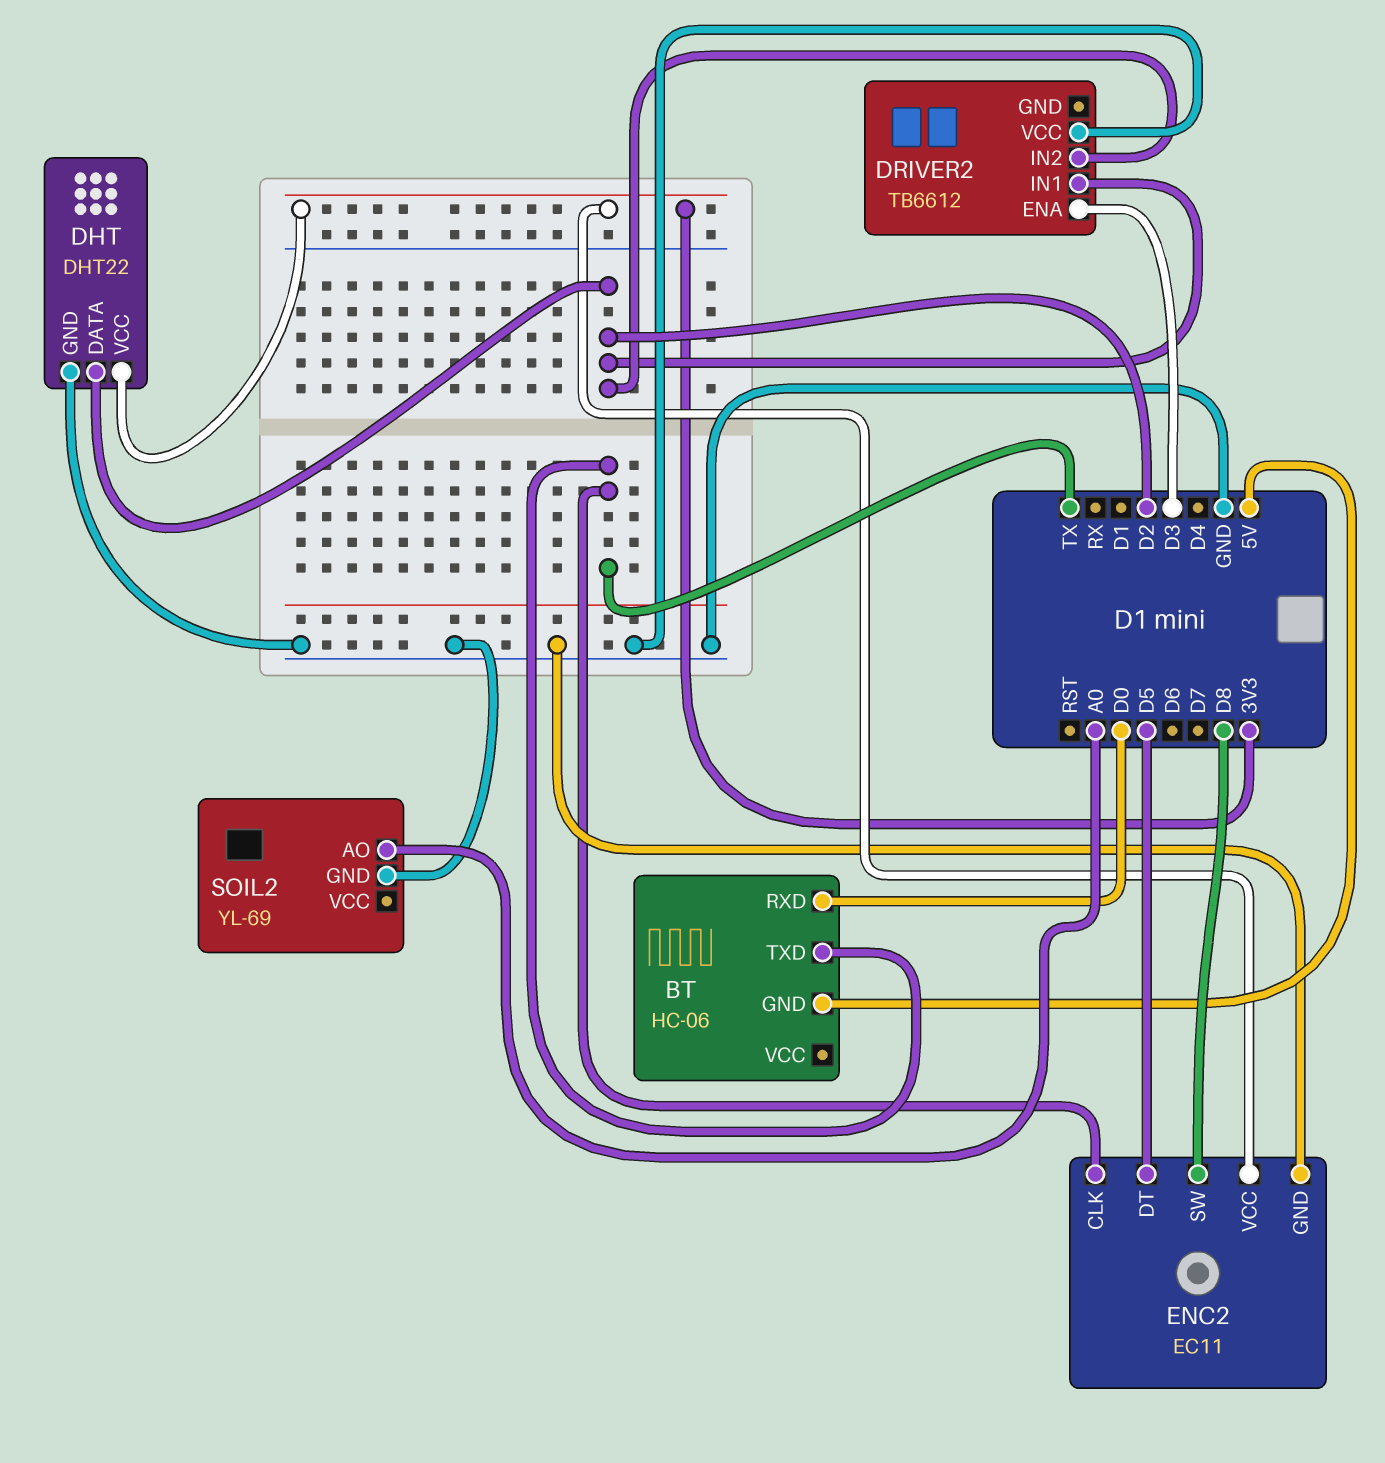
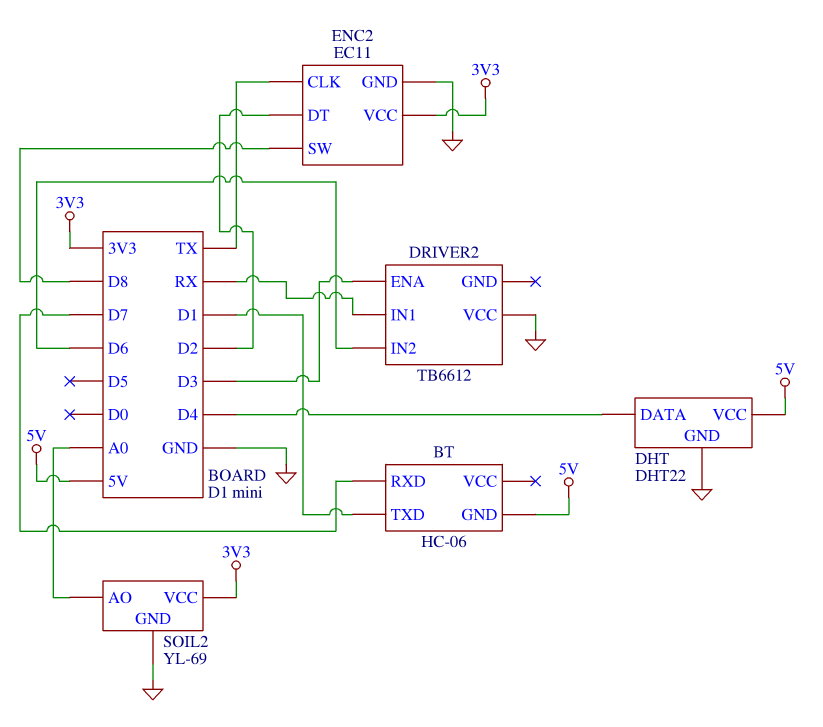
BT pin RXD: D0 -> D7
BT pin TXD: TX -> D1
DHT pin DATA: D2 -> D4
DHT pin VCC: 3V3 -> 5V
DRIVER2 pin IN1: D2 -> RX
DRIVER2 pin IN2: D2 -> D6
ENC2 pin DT: D5 -> D2
SOIL2 pin VCC: none -> 3V3

